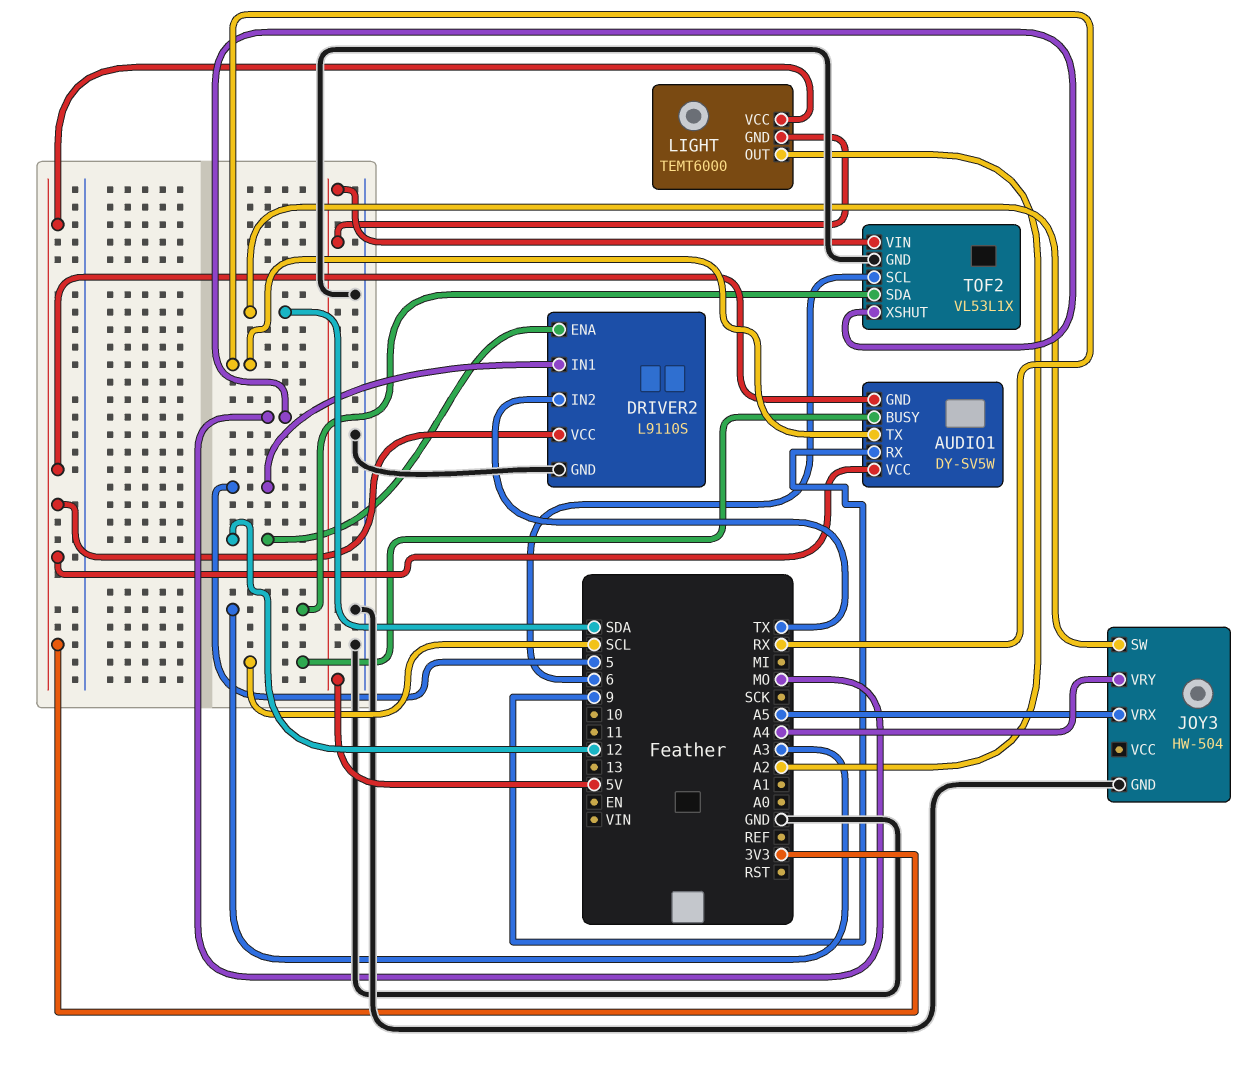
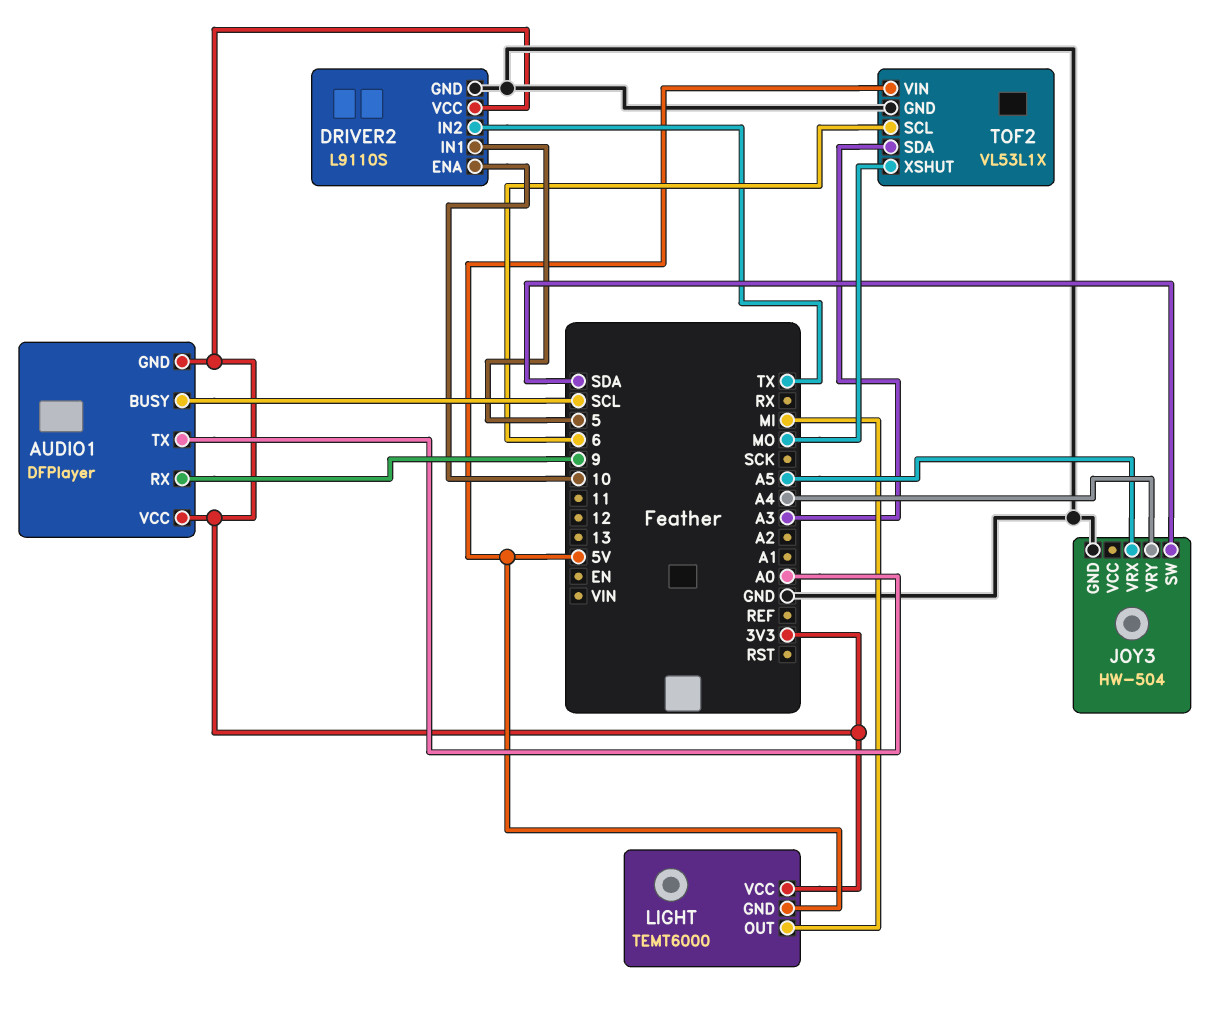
AUDIO1: DY-SV5W -> DFPlayer
AUDIO1 pin TX: RX -> A0
DRIVER2 pin ENA: 12 -> 10
LIGHT pin OUT: A2 -> MI

